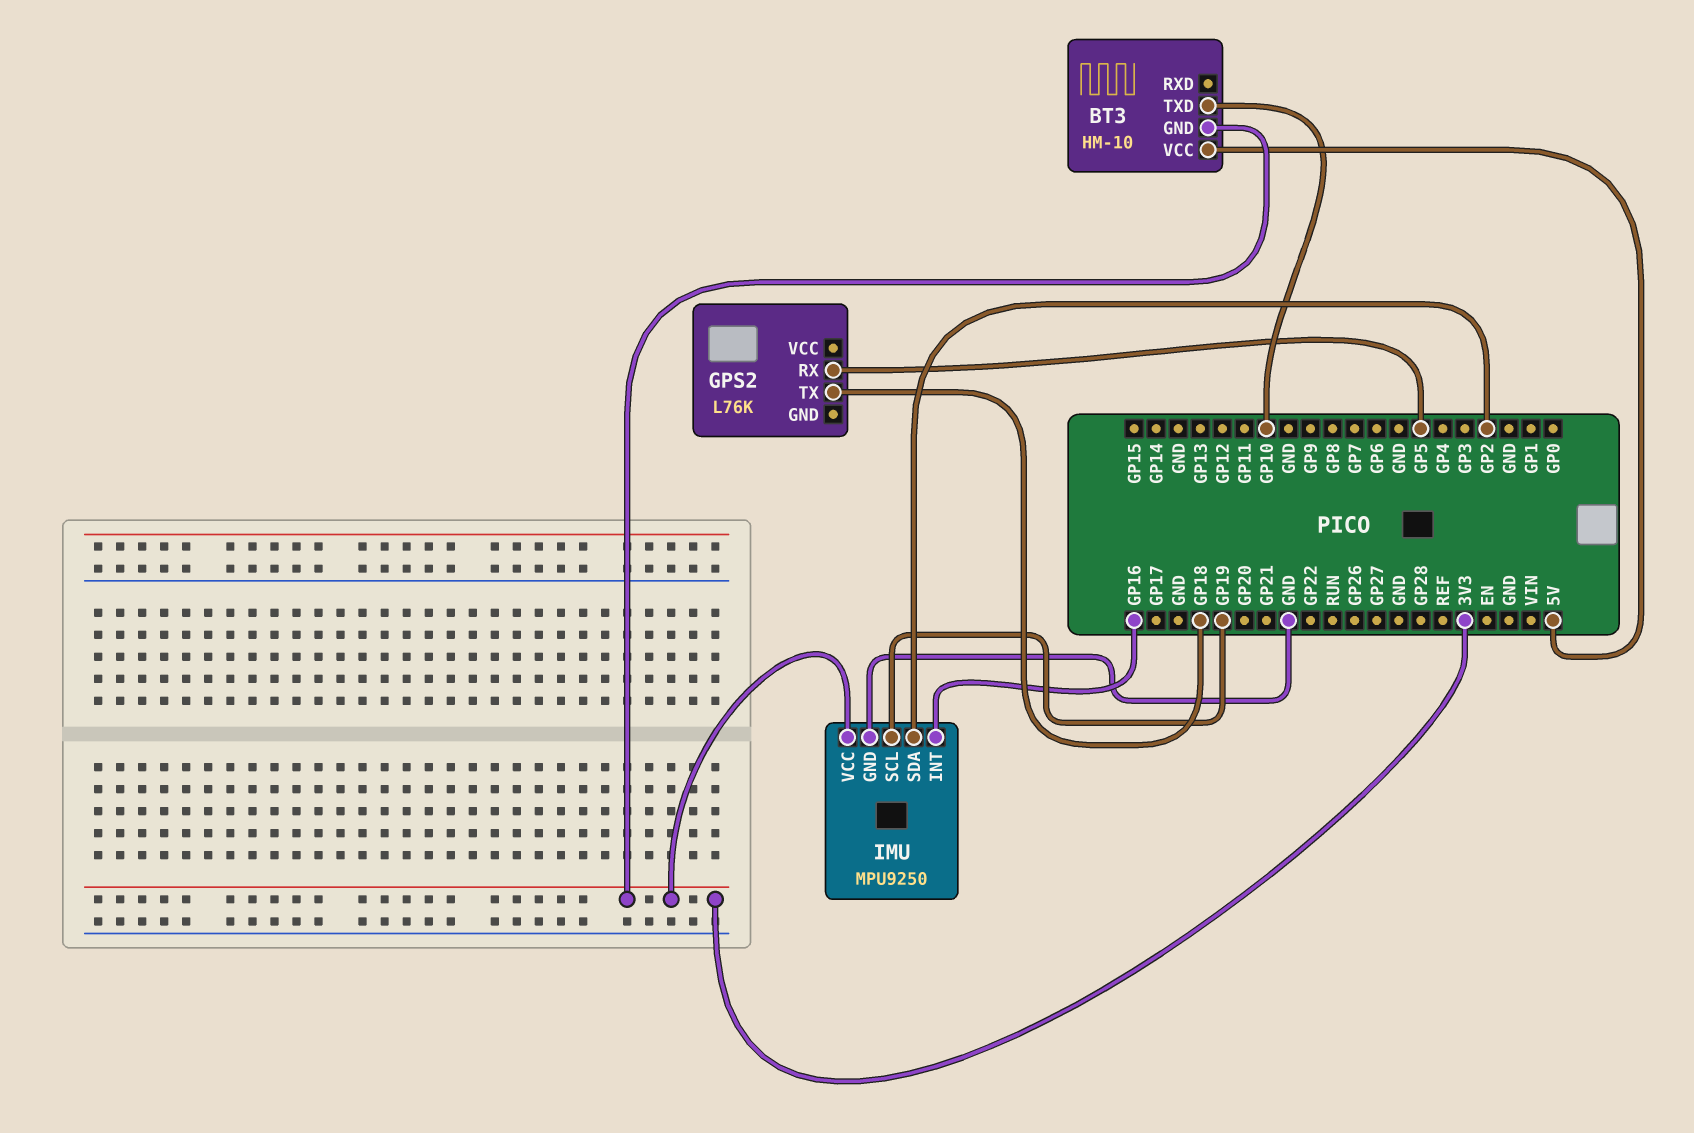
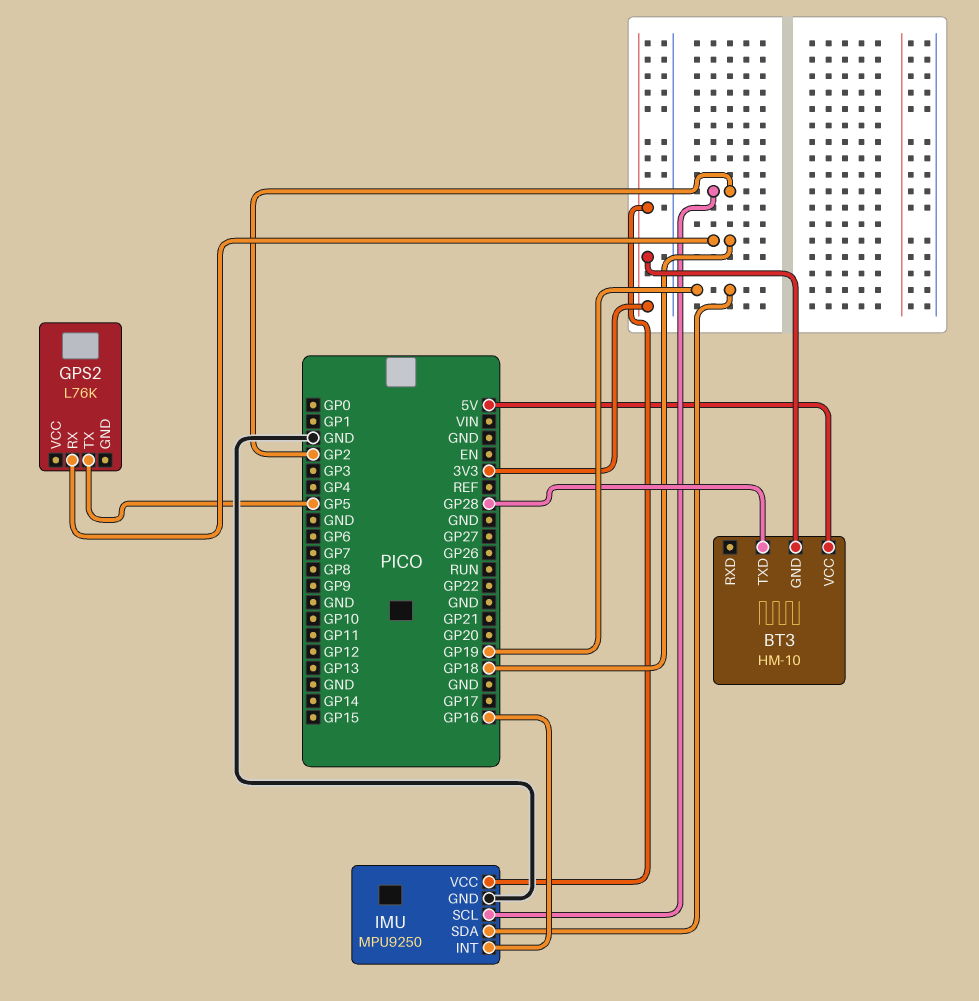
BT3 pin TXD: GP10 -> GP28
GPS2 pin RX: GP5 -> GP18
GPS2 pin TX: GP18 -> GP5
IMU pin SCL: GP19 -> GP2
IMU pin SDA: GP2 -> GP19

